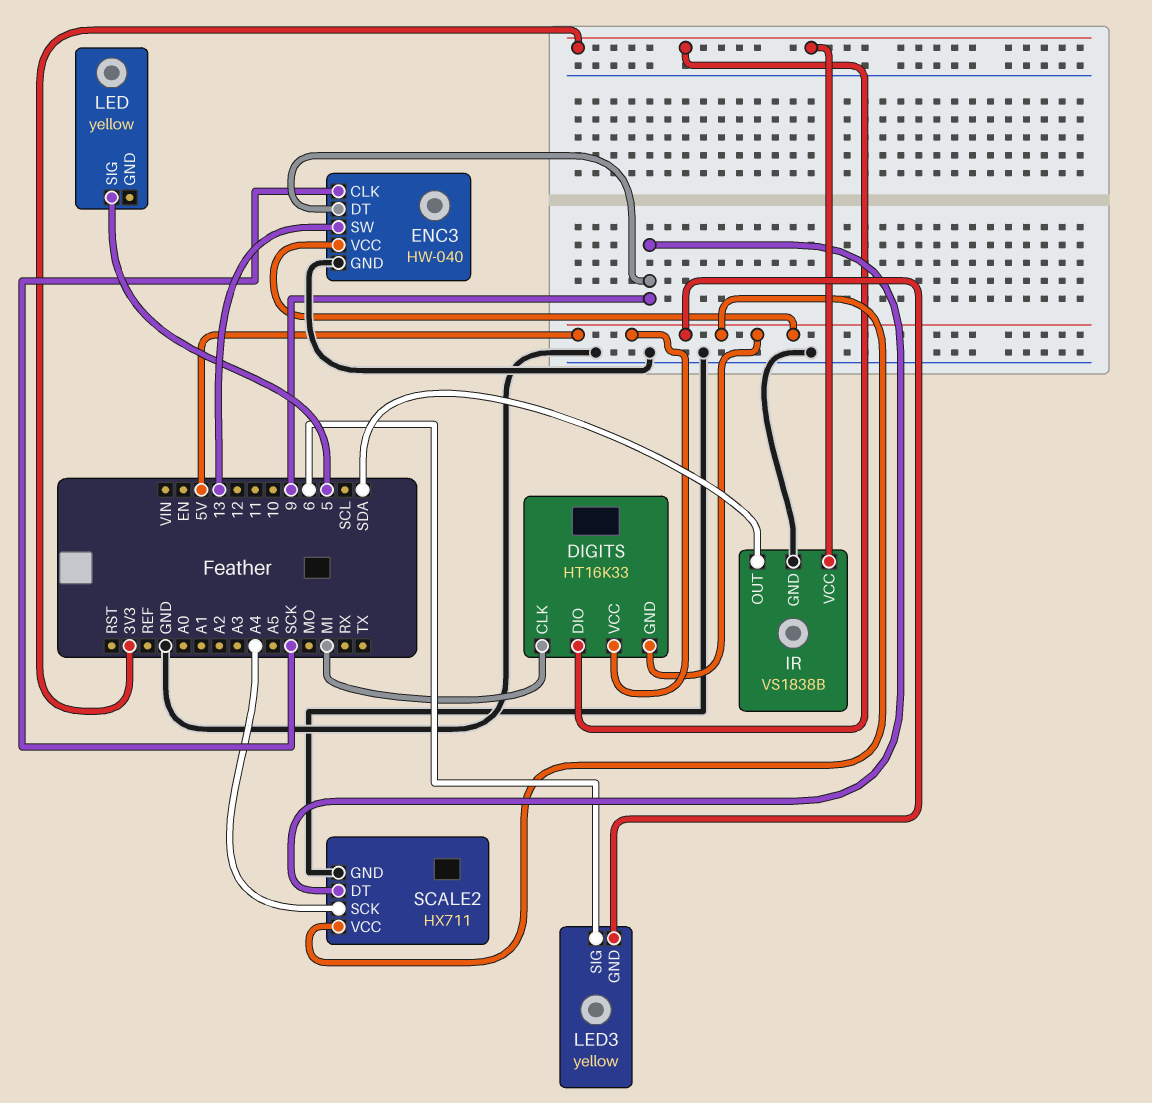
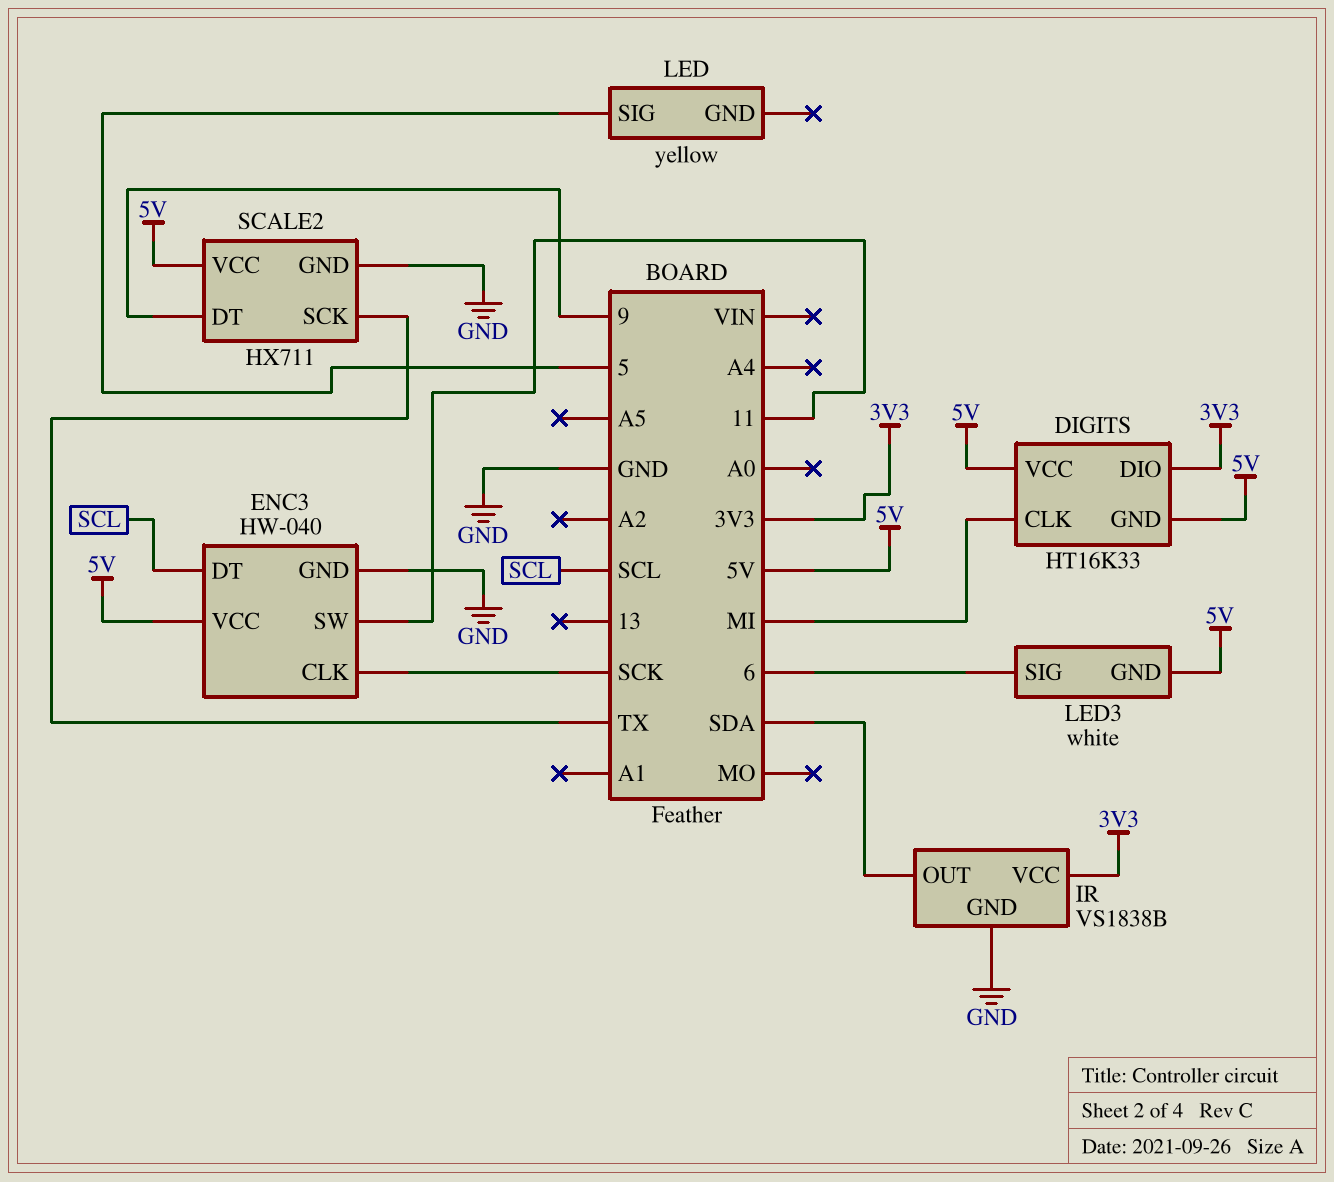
ENC3 pin DT: 9 -> SCL
ENC3 pin SW: 13 -> 11
LED3: yellow -> white
SCALE2 pin SCK: A4 -> TX

